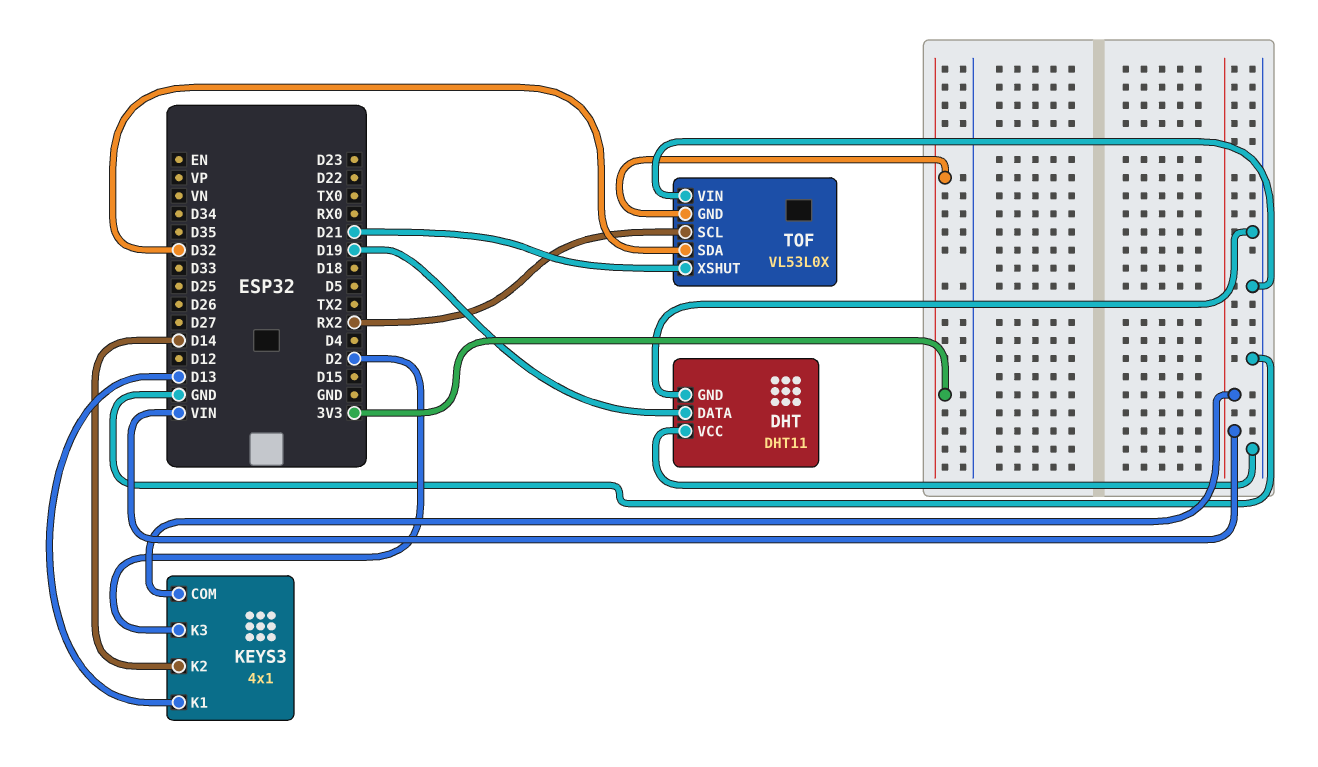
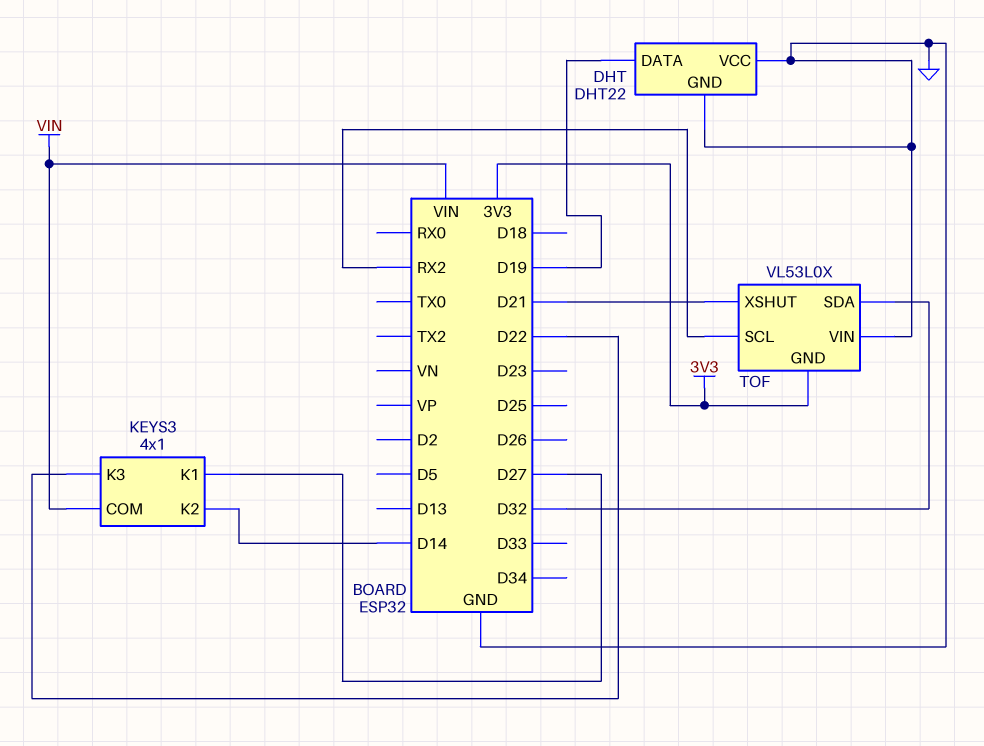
DHT: DHT11 -> DHT22
KEYS3 pin K1: D13 -> D27
KEYS3 pin K3: D2 -> D22

